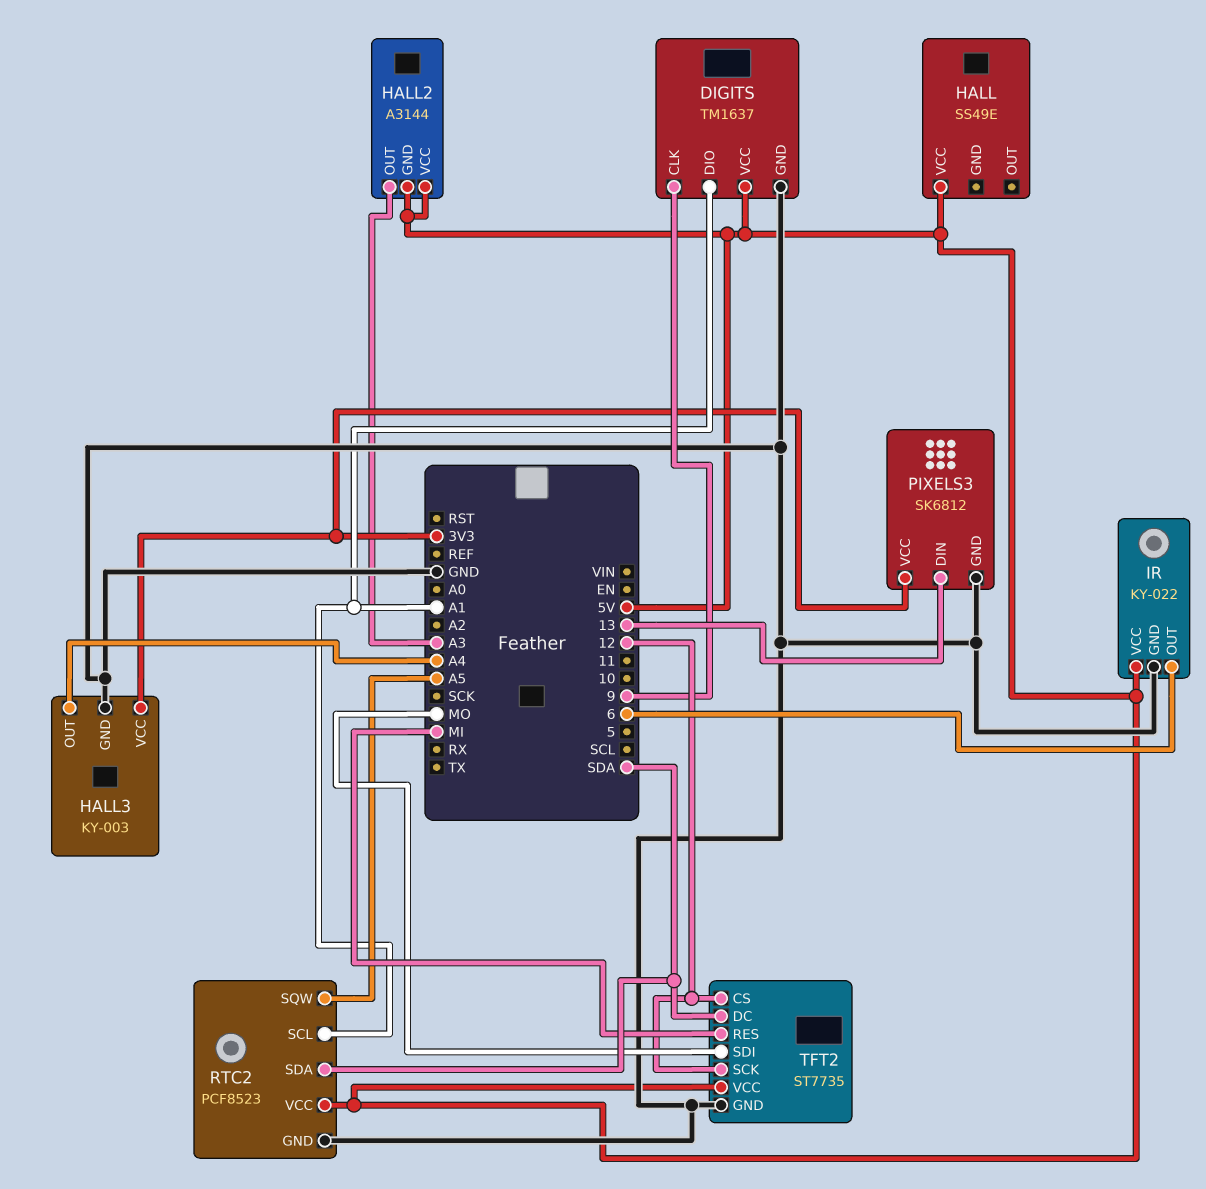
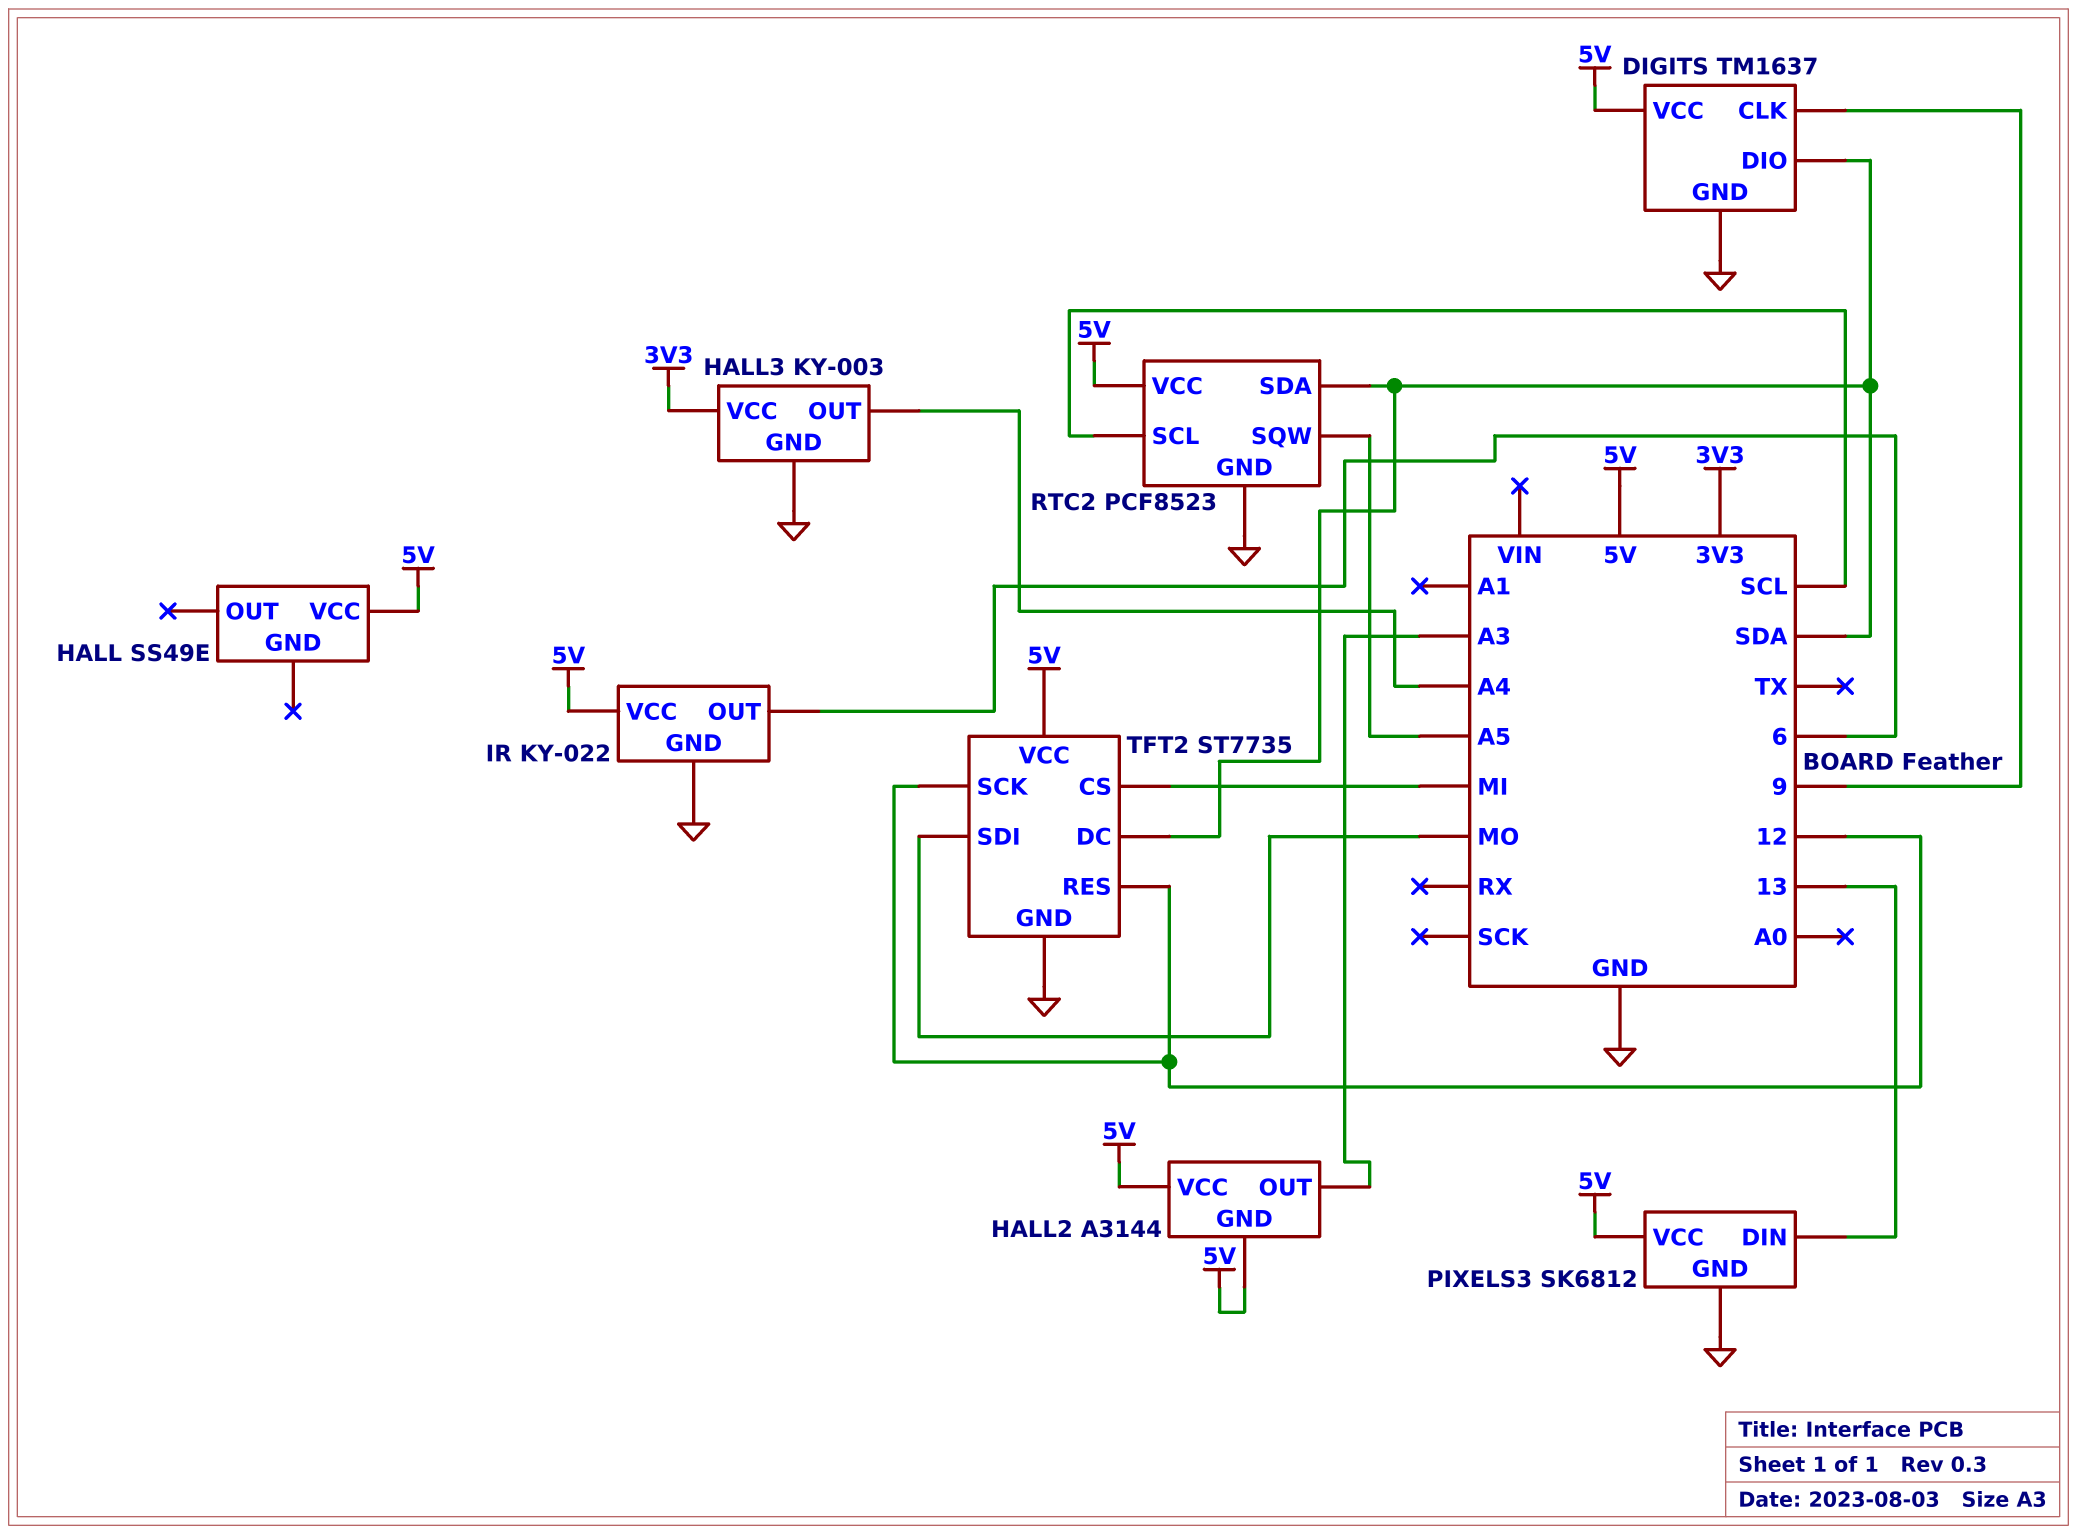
DIGITS pin DIO: A1 -> SDA
PIXELS3 pin VCC: 3V3 -> 5V
RTC2 pin SCL: A1 -> SCL
TFT2 pin CS: 12 -> MI
TFT2 pin RES: MI -> 12

